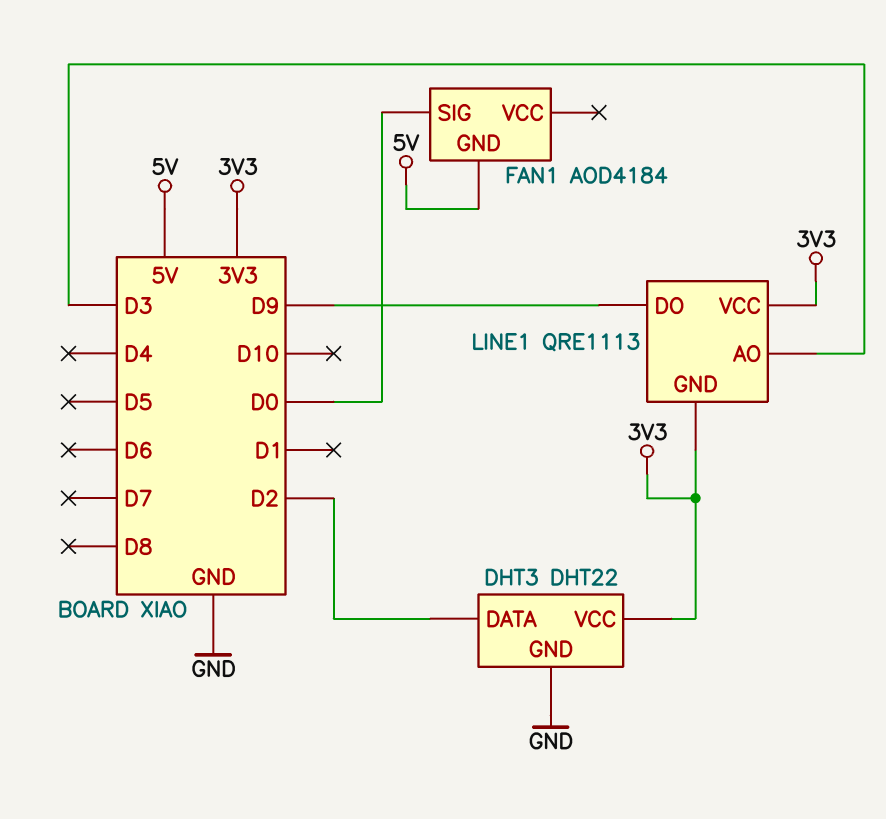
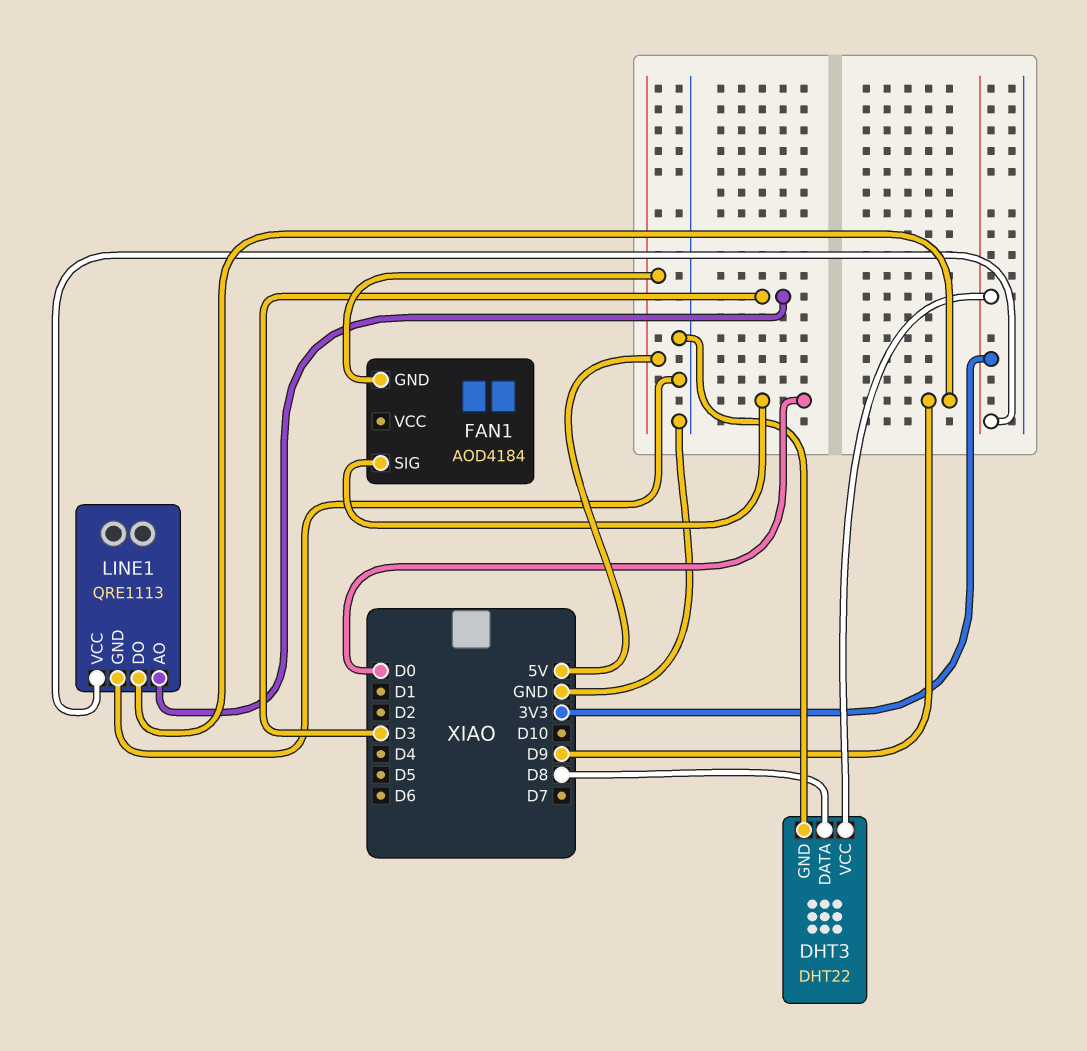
DHT3 pin DATA: D2 -> D8
LINE1 pin GND: 3V3 -> GND

